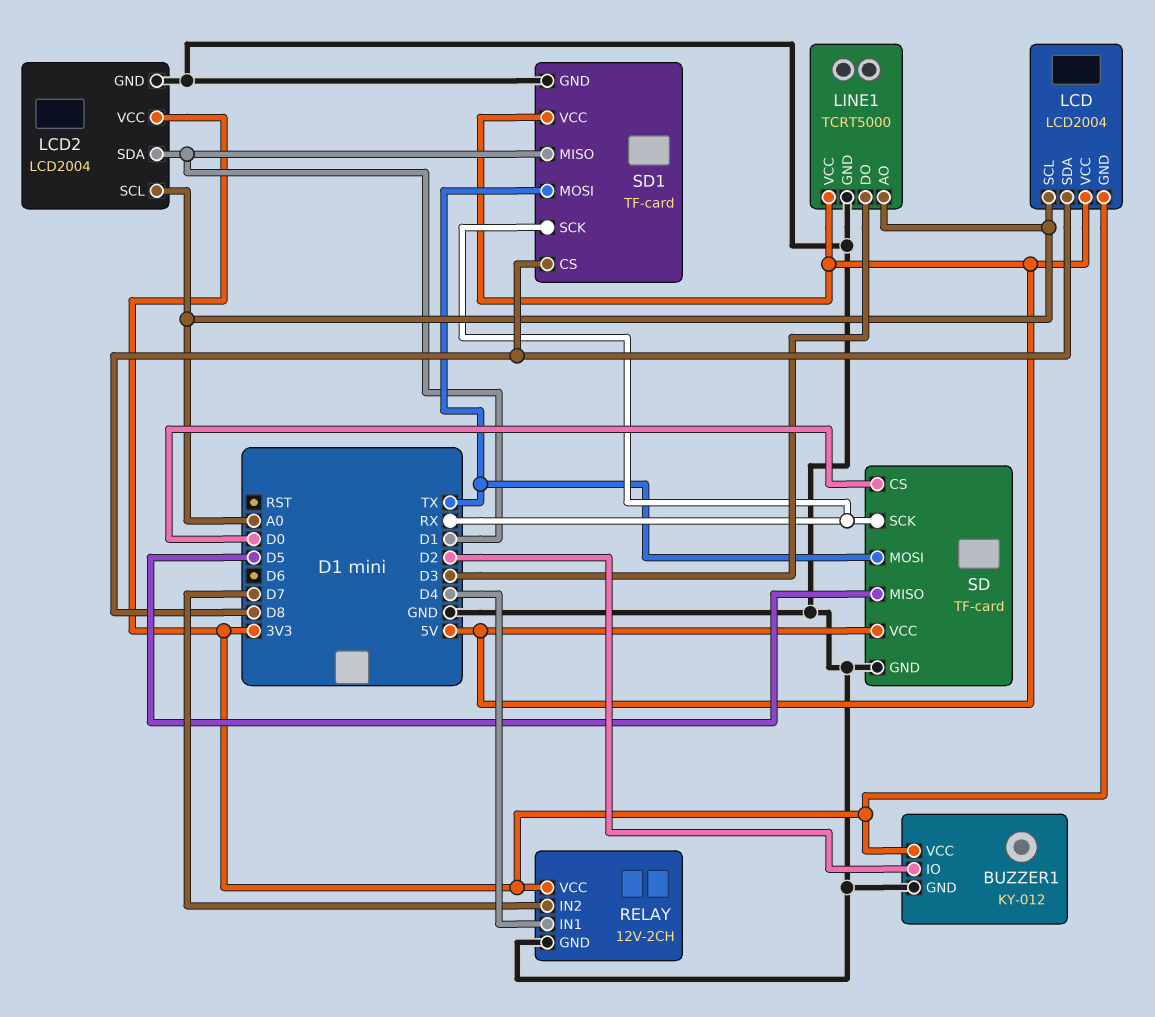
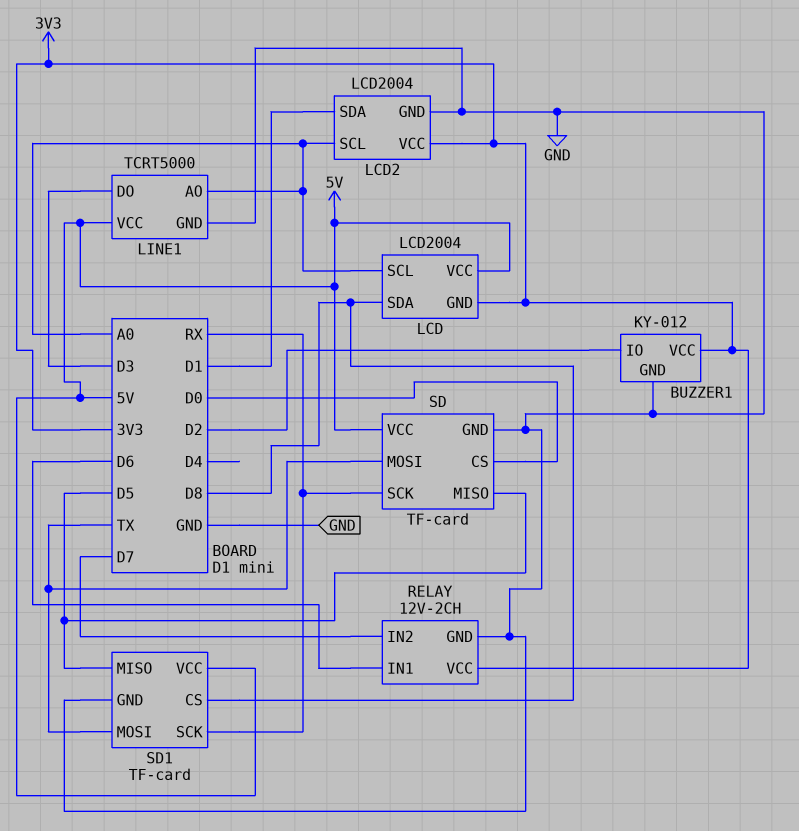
RELAY pin IN1: D4 -> D6
SD1 pin MISO: D1 -> D5

